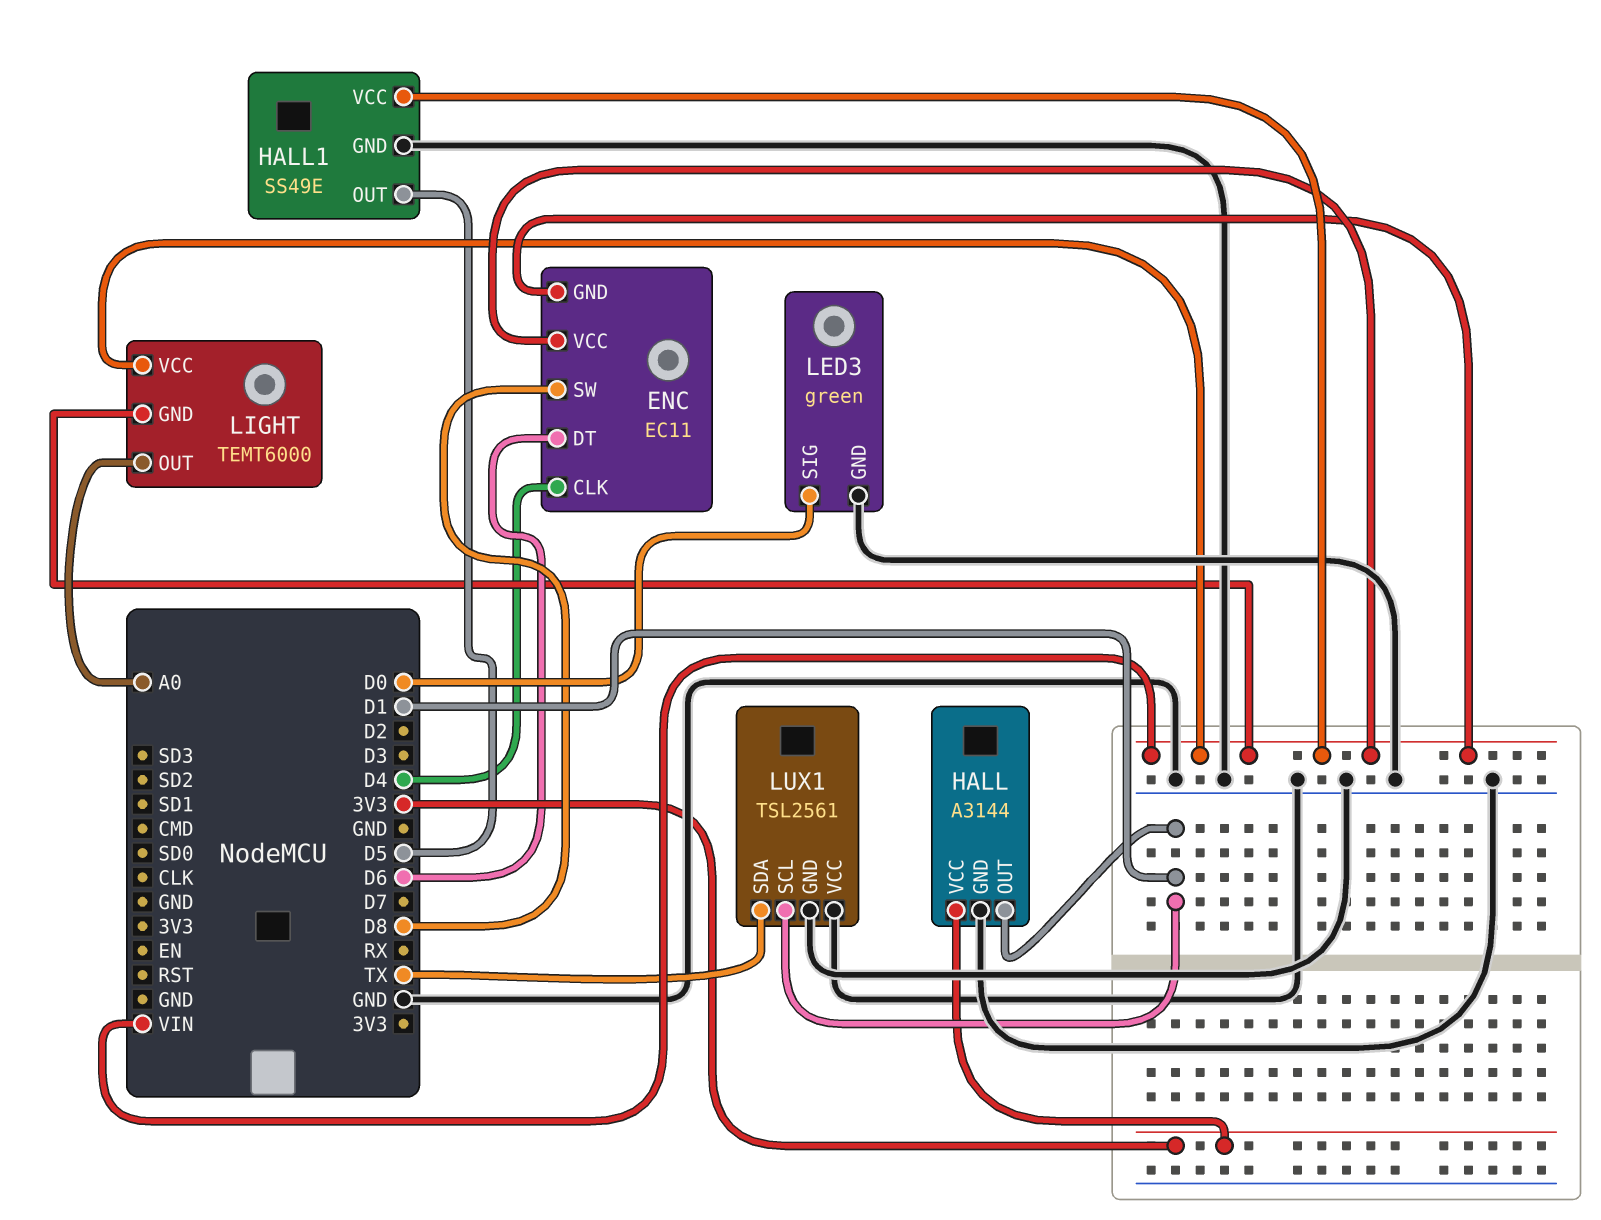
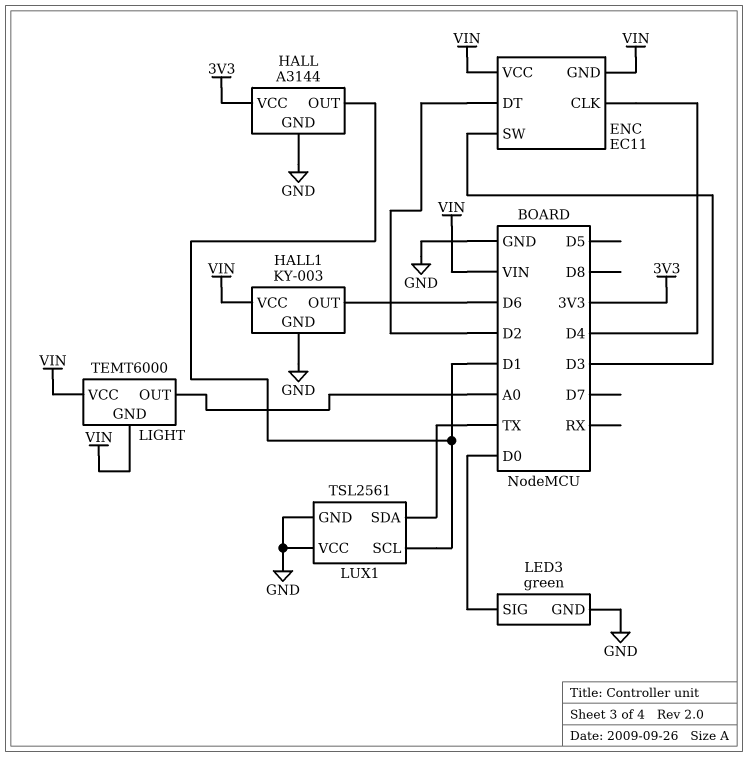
ENC pin DT: D6 -> D2
ENC pin SW: D8 -> D3
HALL1: SS49E -> KY-003
HALL1 pin OUT: D5 -> D6

